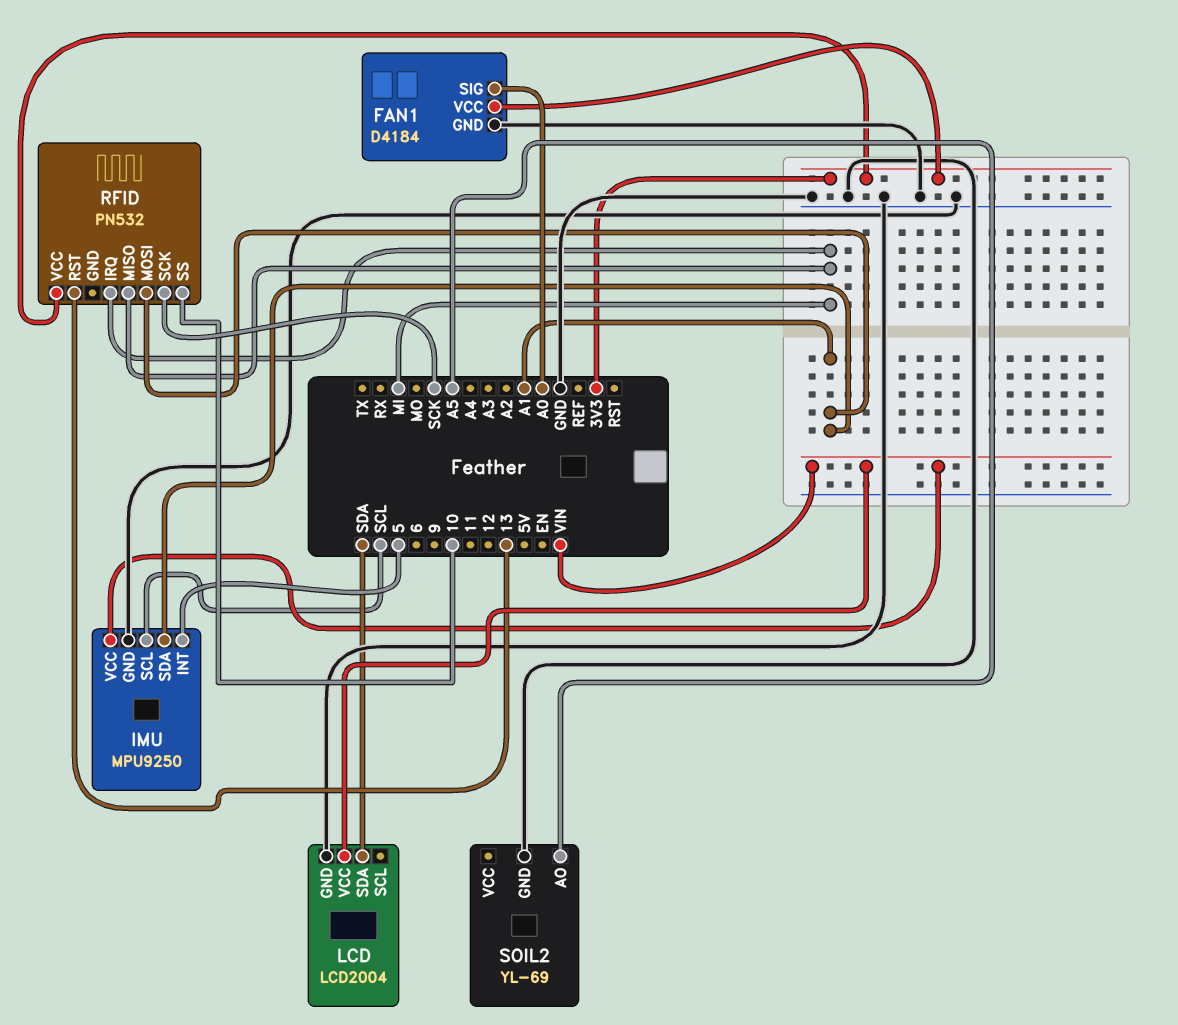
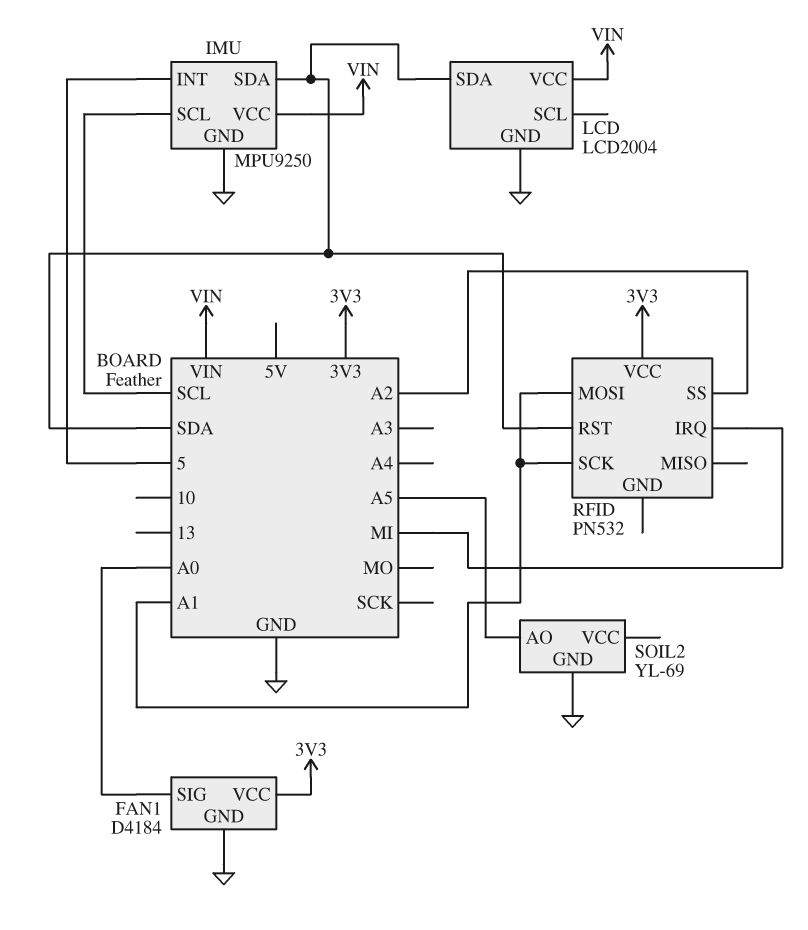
IMU pin SDA: A1 -> SDA
RFID pin MISO: MI -> none
RFID pin RST: 13 -> SDA
RFID pin SCK: SCK -> A1
RFID pin SS: 10 -> A2

